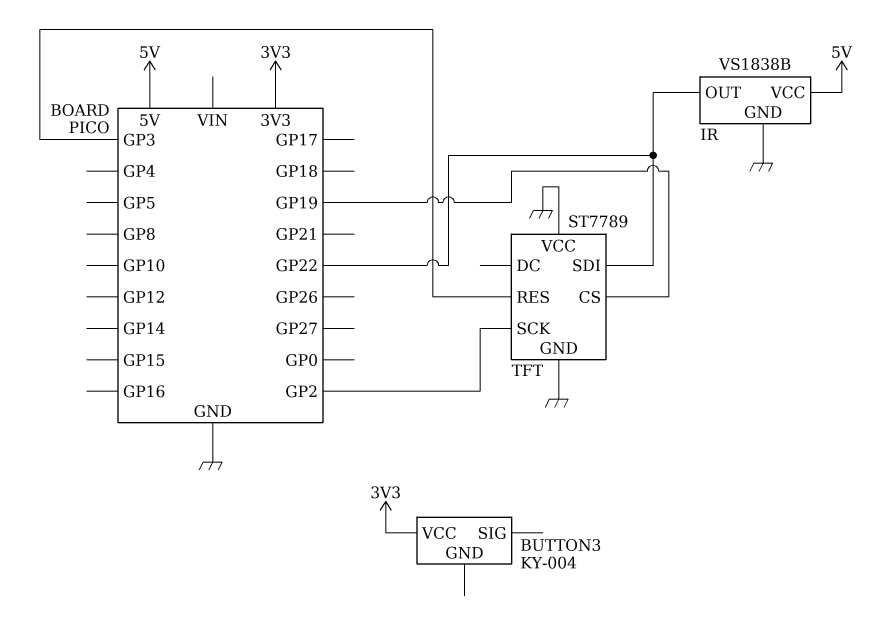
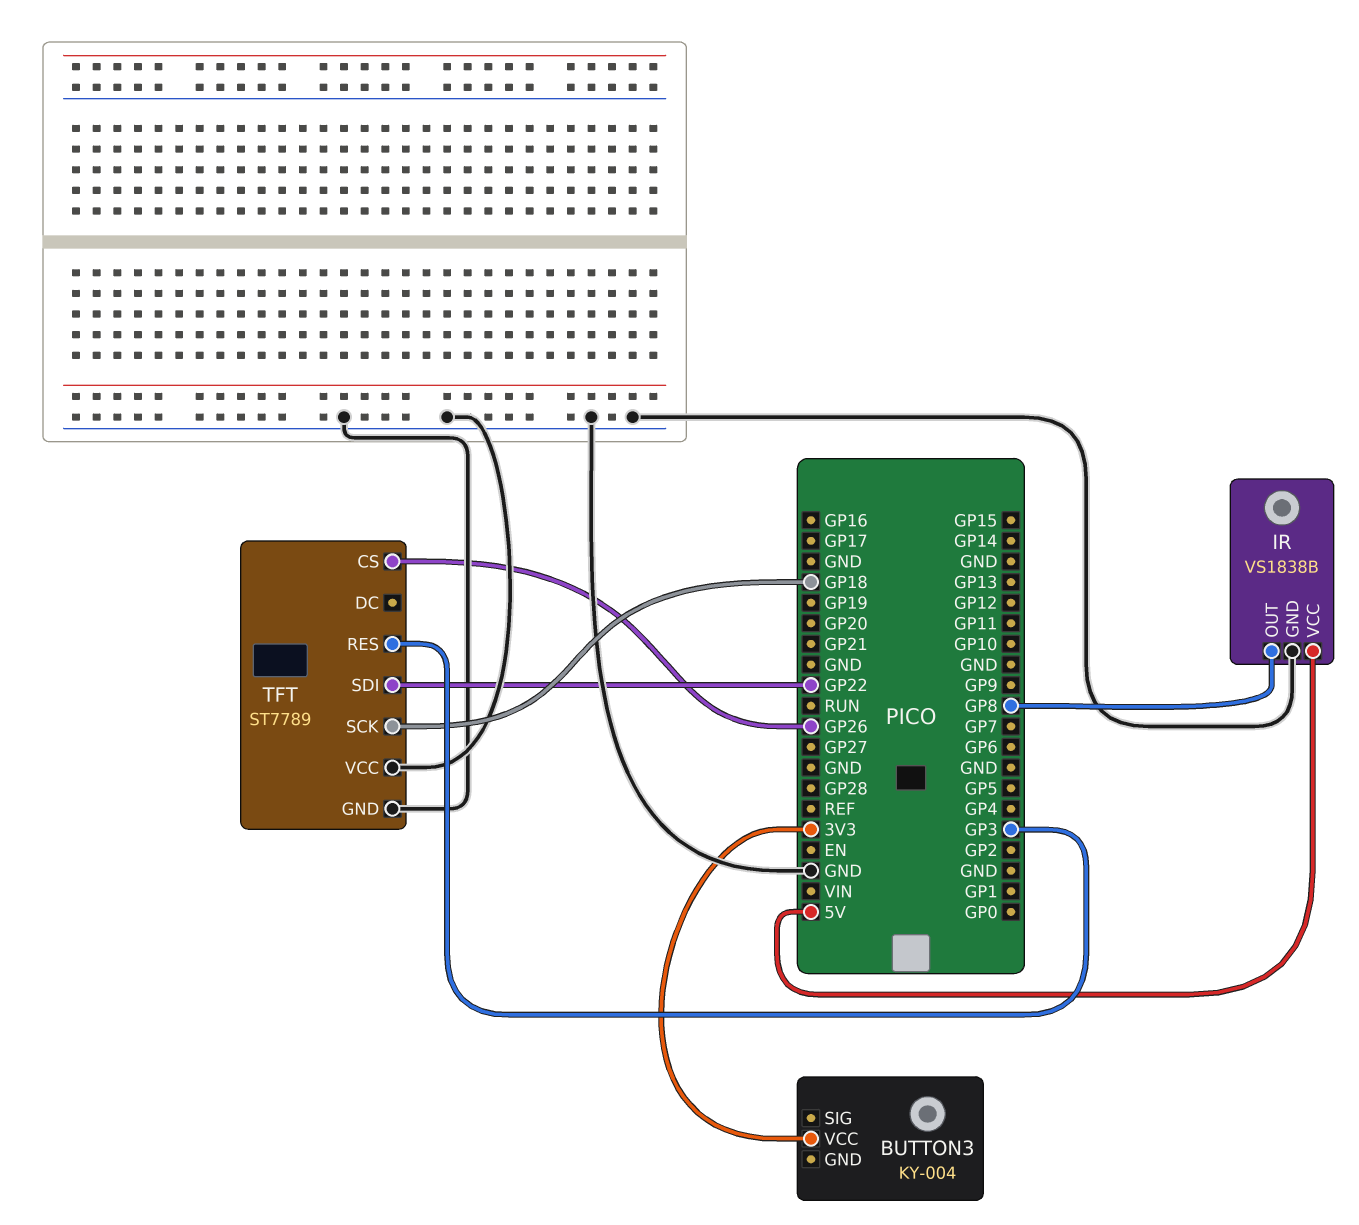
IR pin OUT: GP22 -> GP8
TFT pin CS: GP19 -> GP26
TFT pin SCK: GP2 -> GP18

